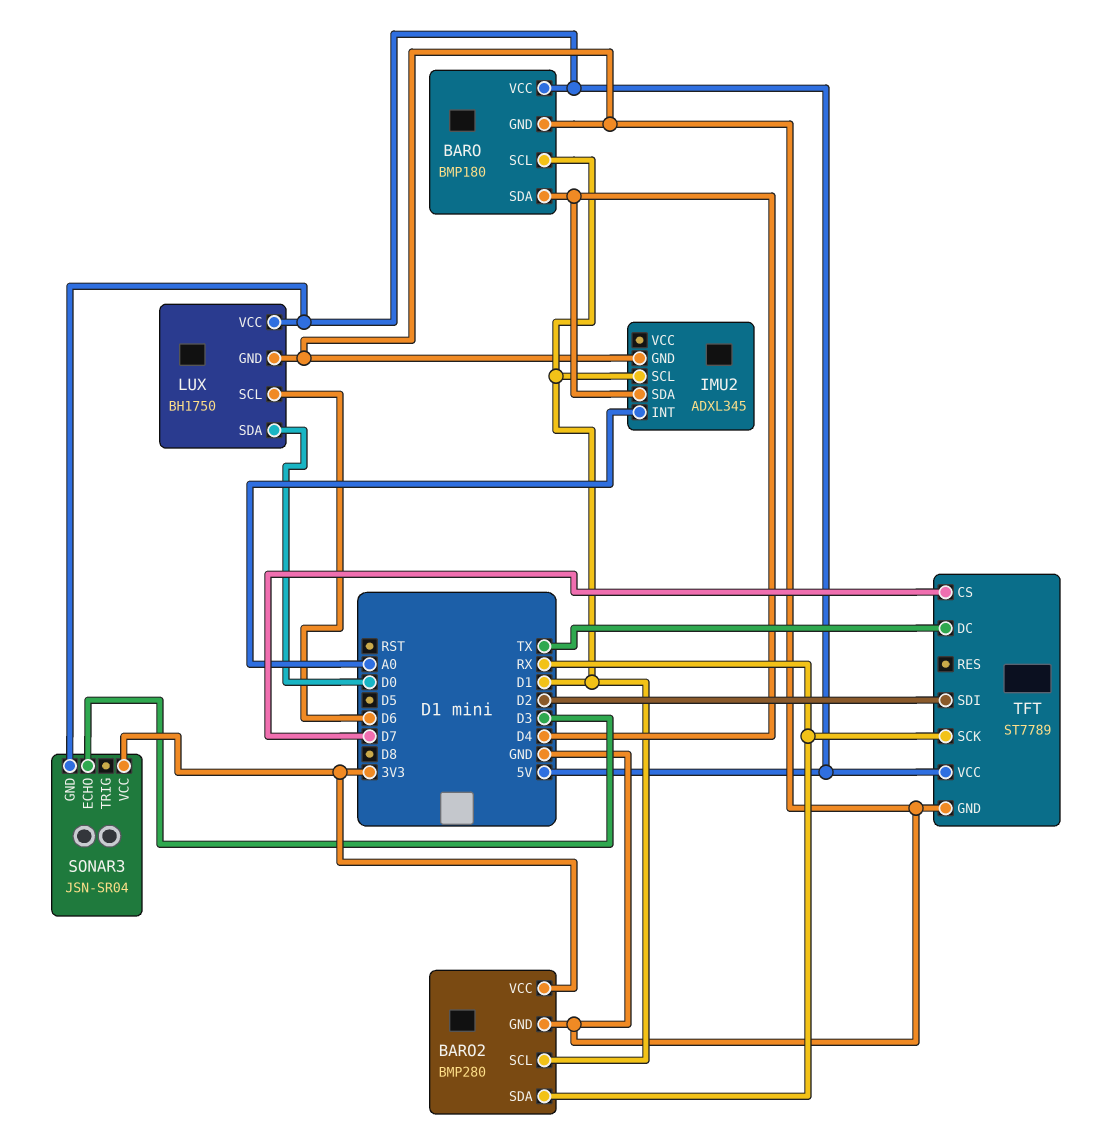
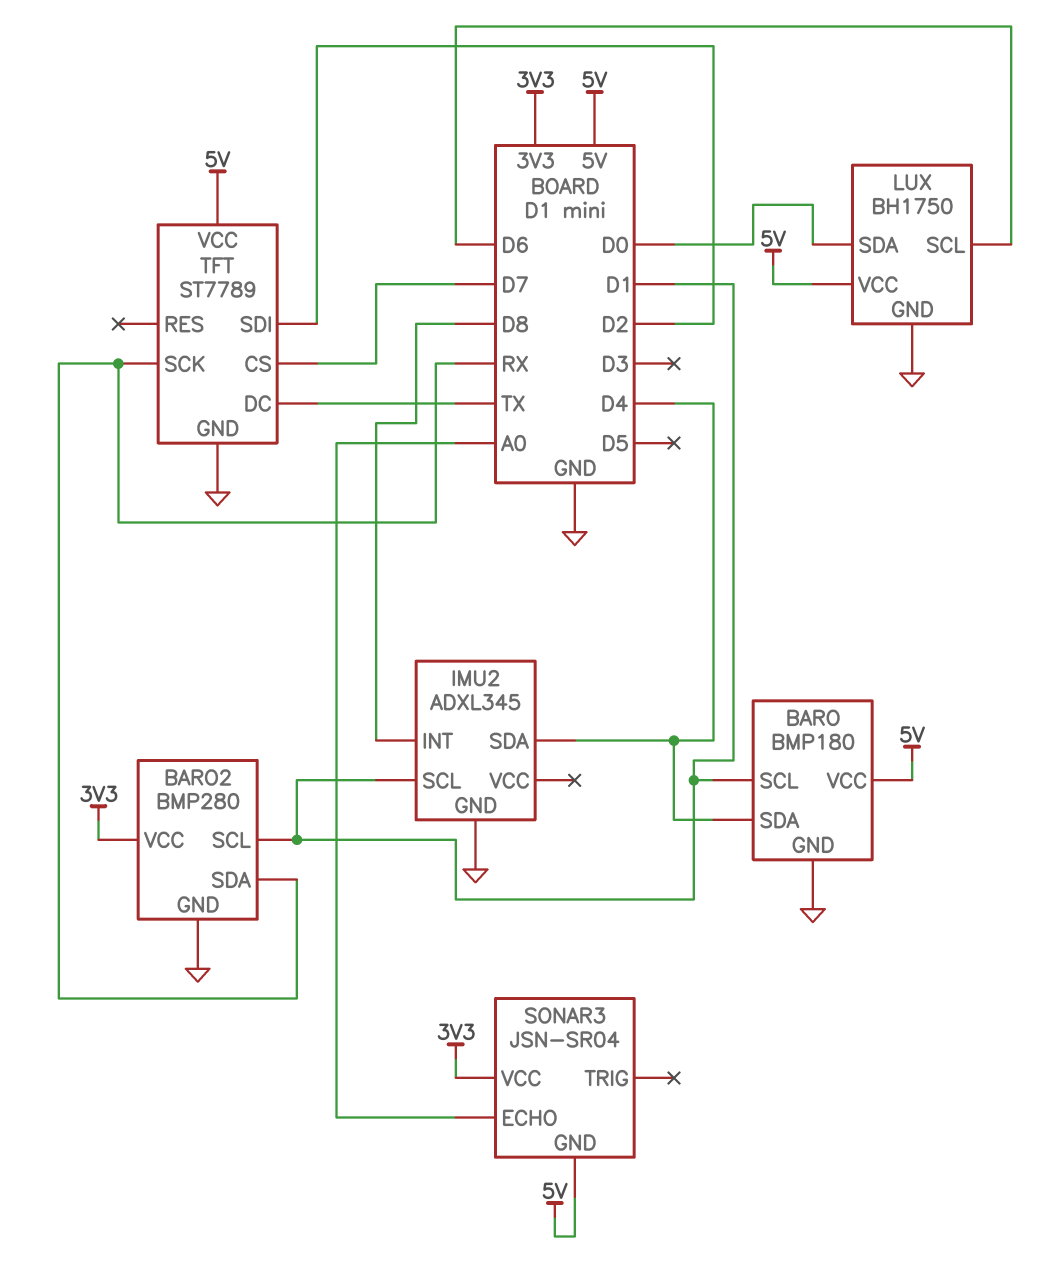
IMU2 pin INT: A0 -> D8
SONAR3 pin ECHO: D3 -> A0

